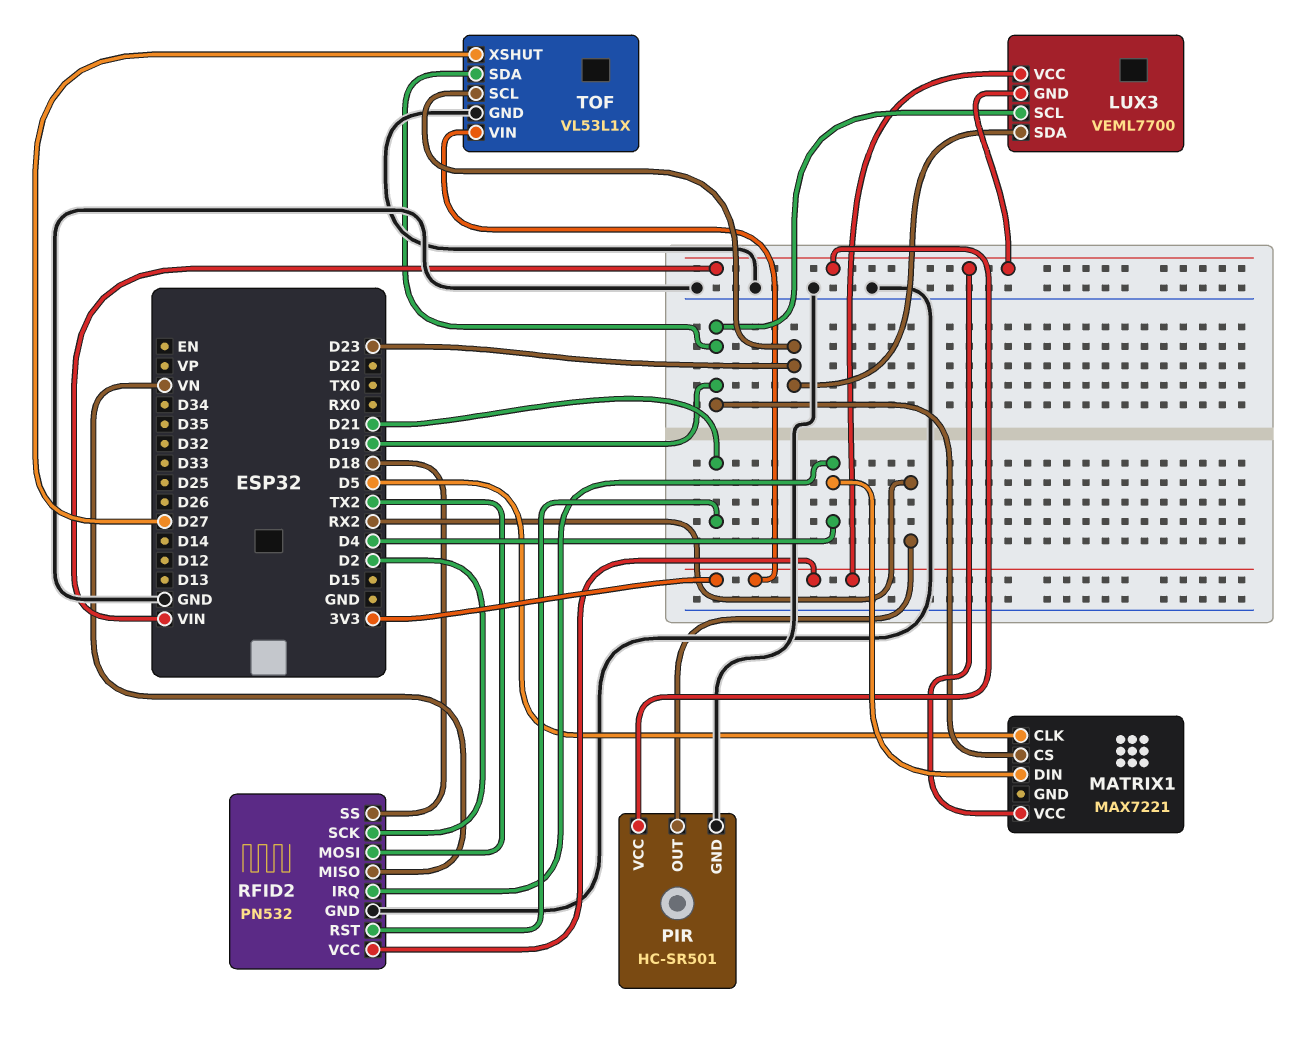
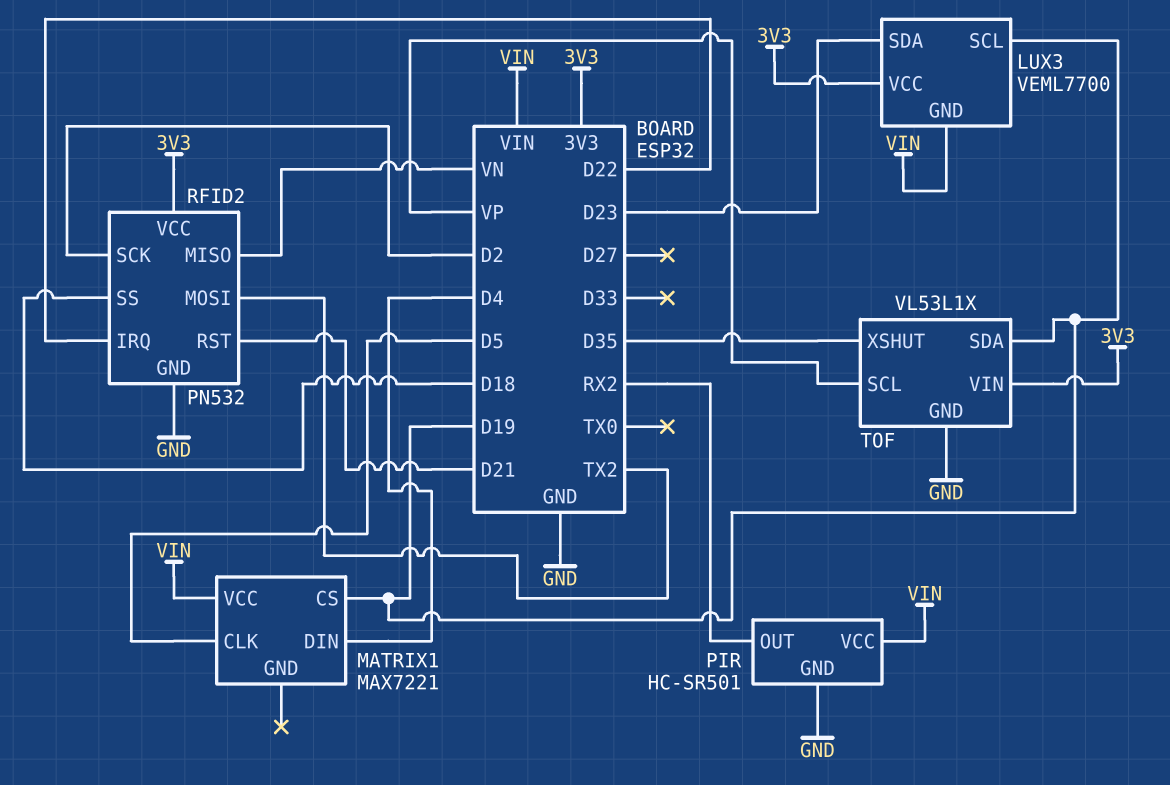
RFID2 pin IRQ: D4 -> D22
TOF pin SCL: D23 -> VP
TOF pin XSHUT: D27 -> D35

